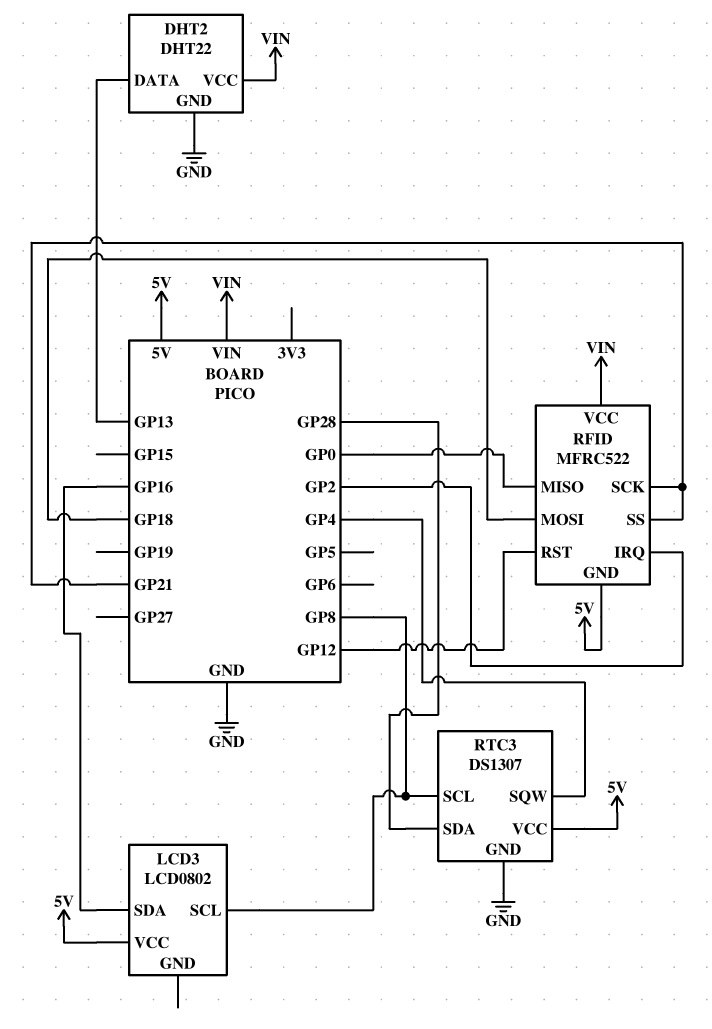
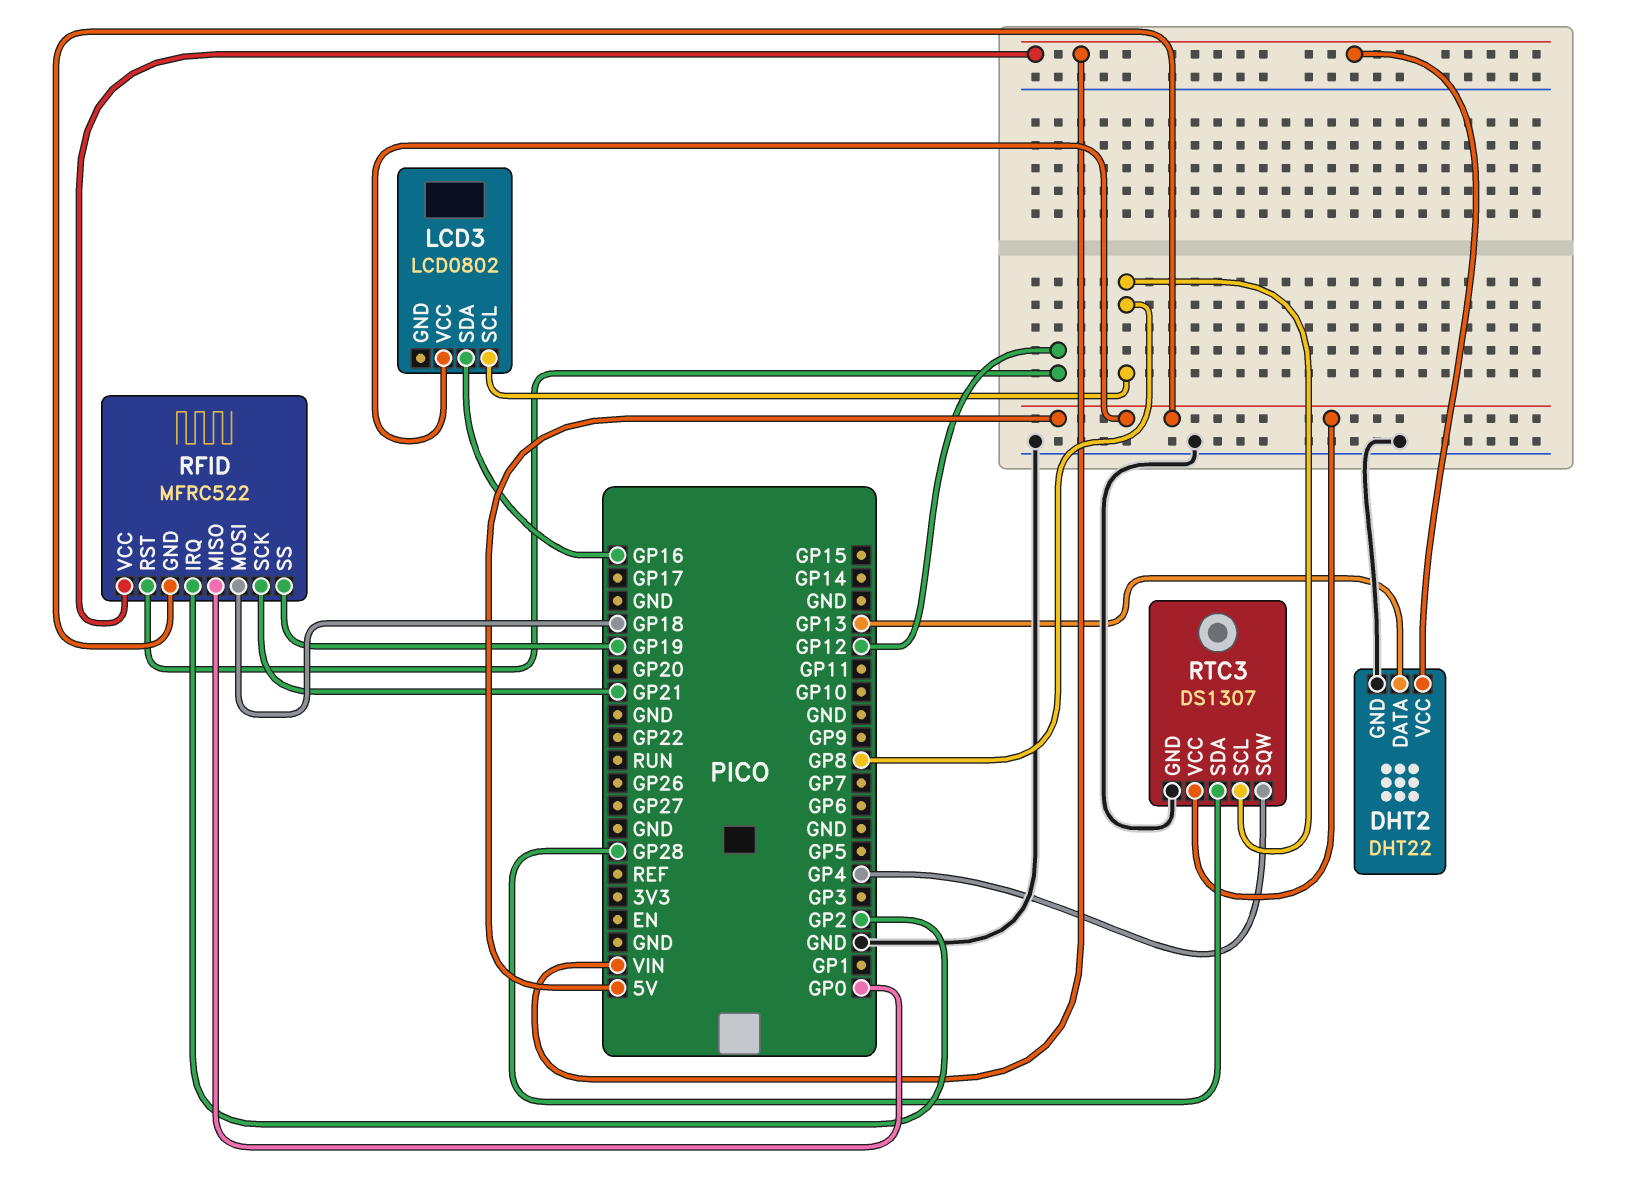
RFID pin SS: GP21 -> GP19

